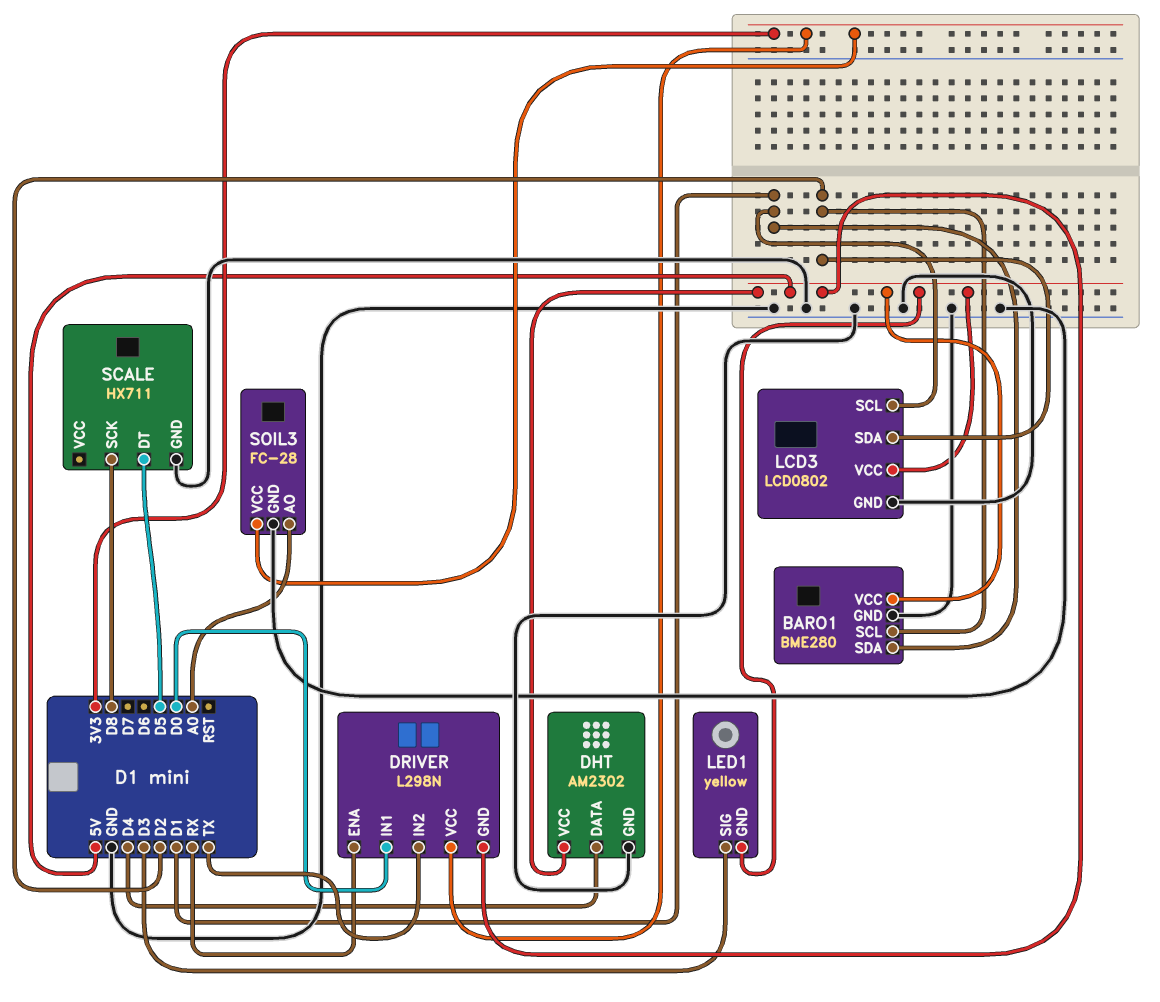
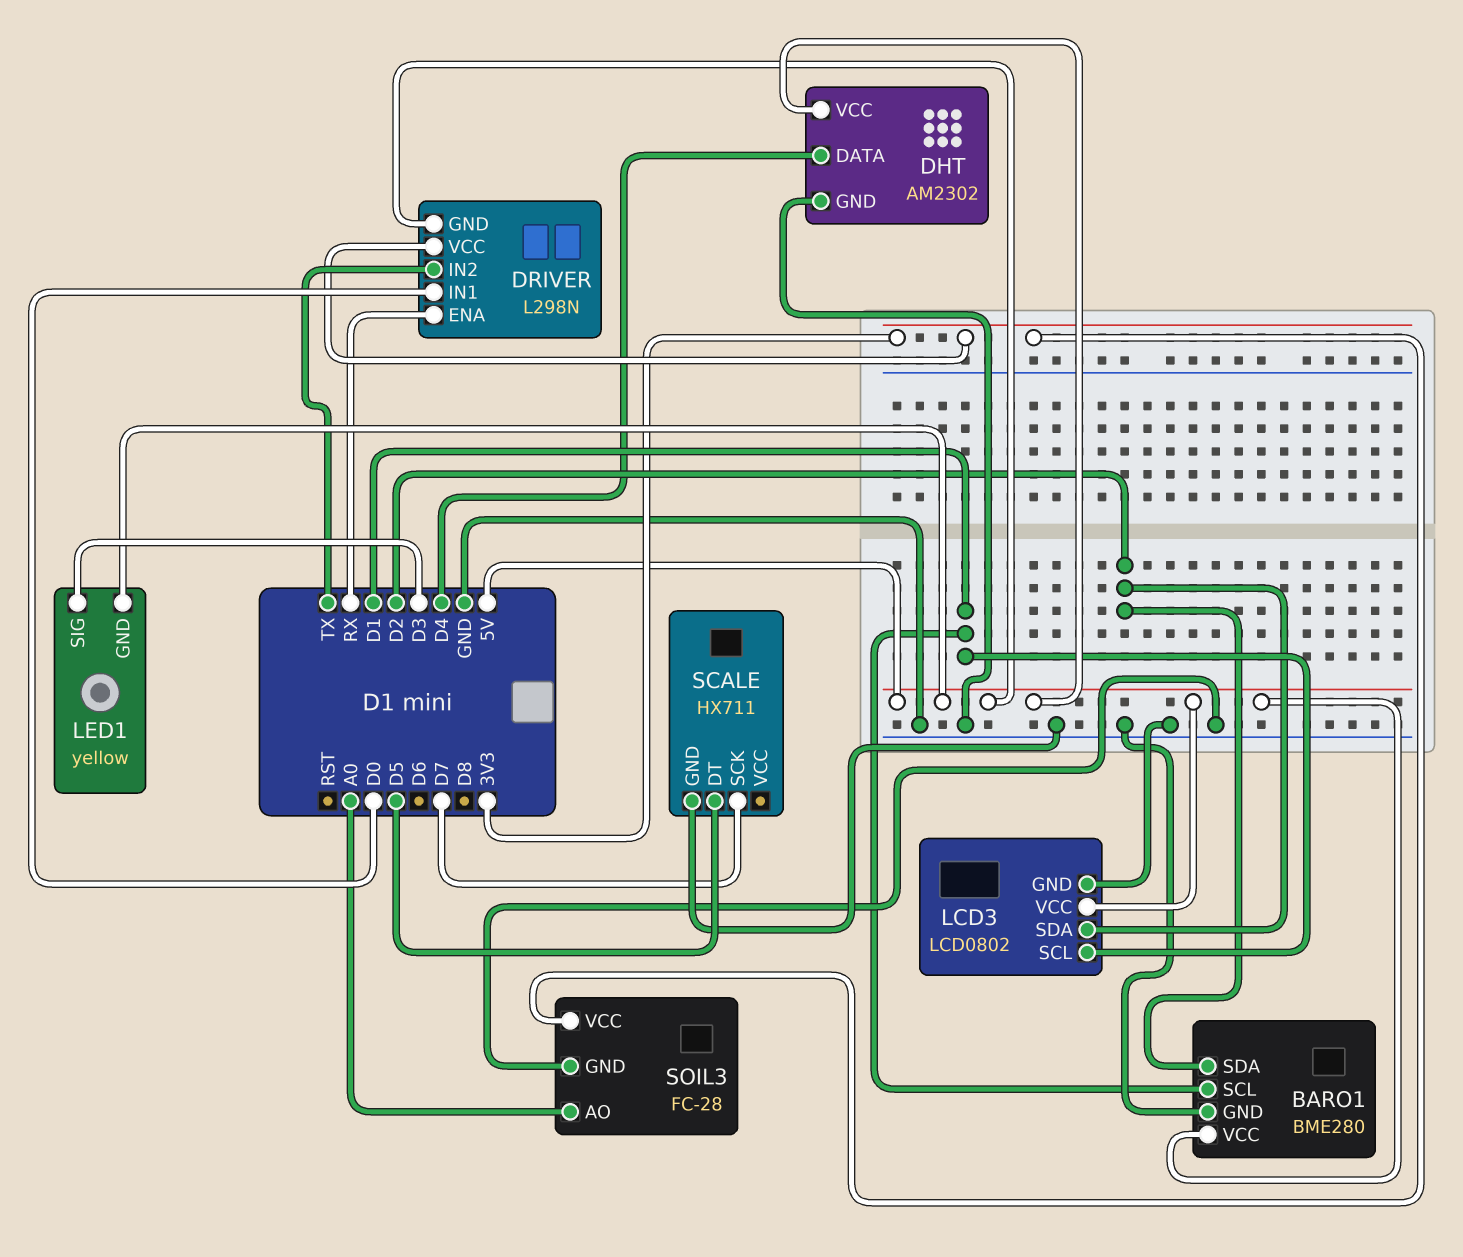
BARO1 pin SCL: D2 -> D1
BARO1 pin SDA: D1 -> D2
SCALE pin SCK: D8 -> D7

